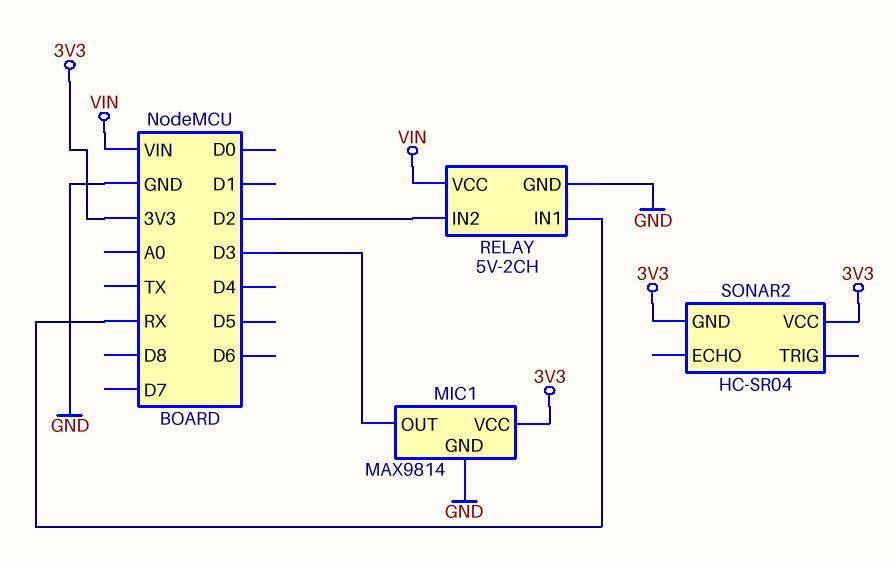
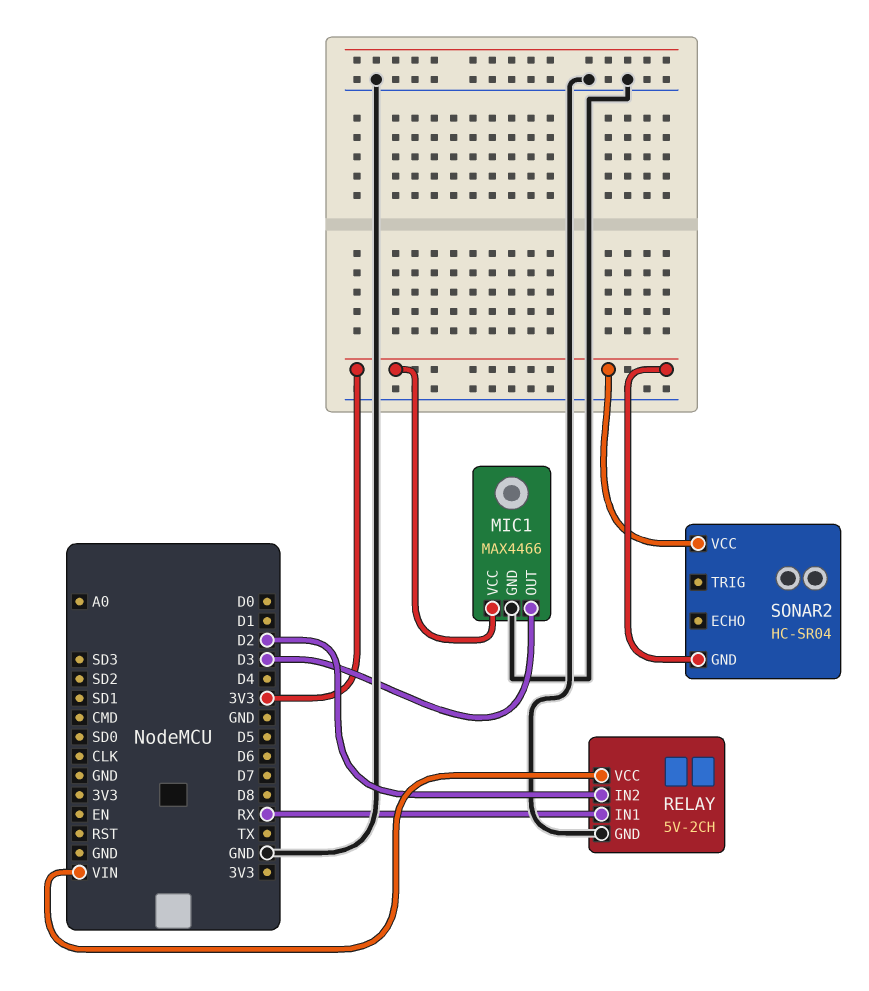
MIC1: MAX9814 -> MAX4466

